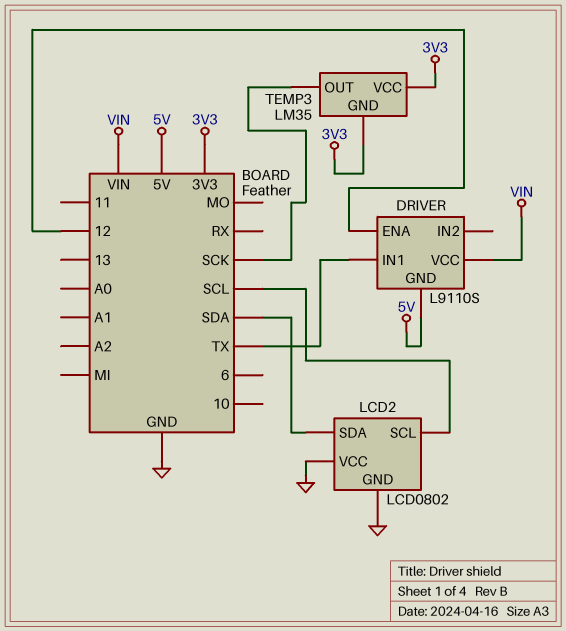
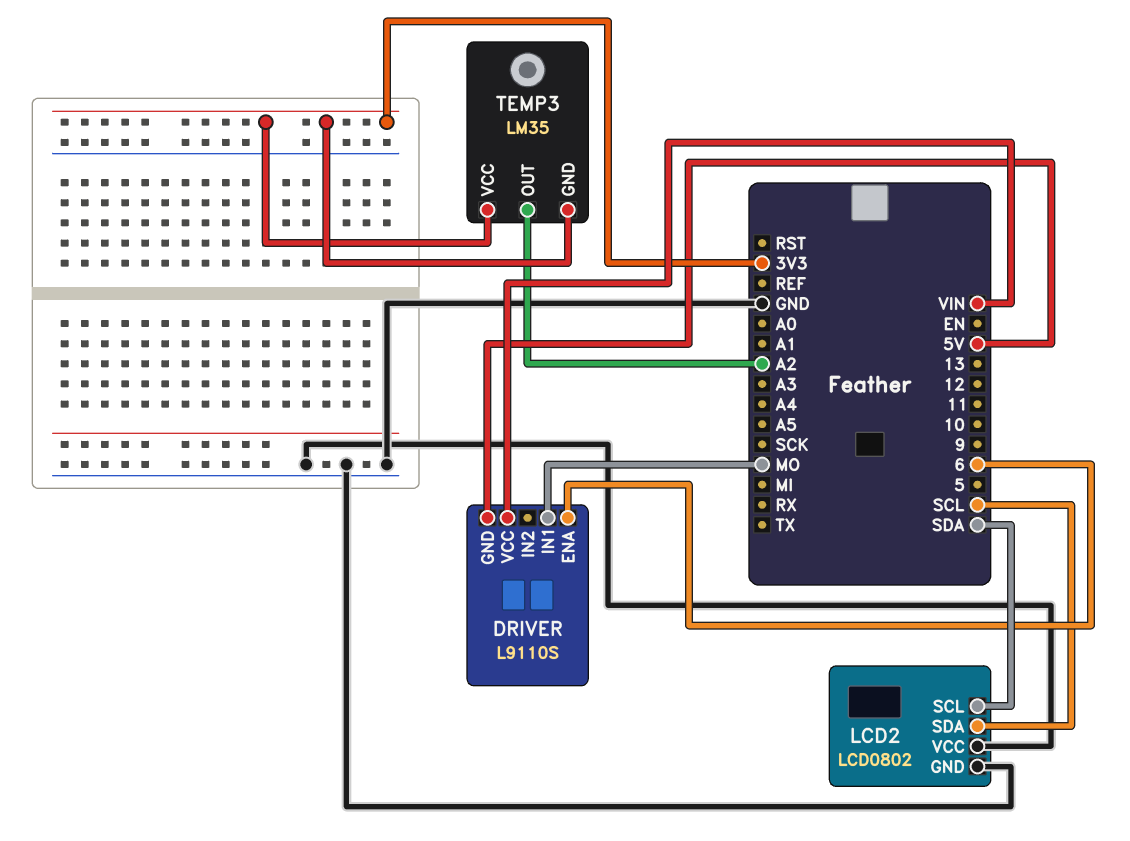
DRIVER pin ENA: 12 -> 6
DRIVER pin IN1: TX -> MO
LCD2 pin SCL: SCL -> SDA
LCD2 pin SDA: SDA -> SCL
TEMP3 pin OUT: SCK -> A2

